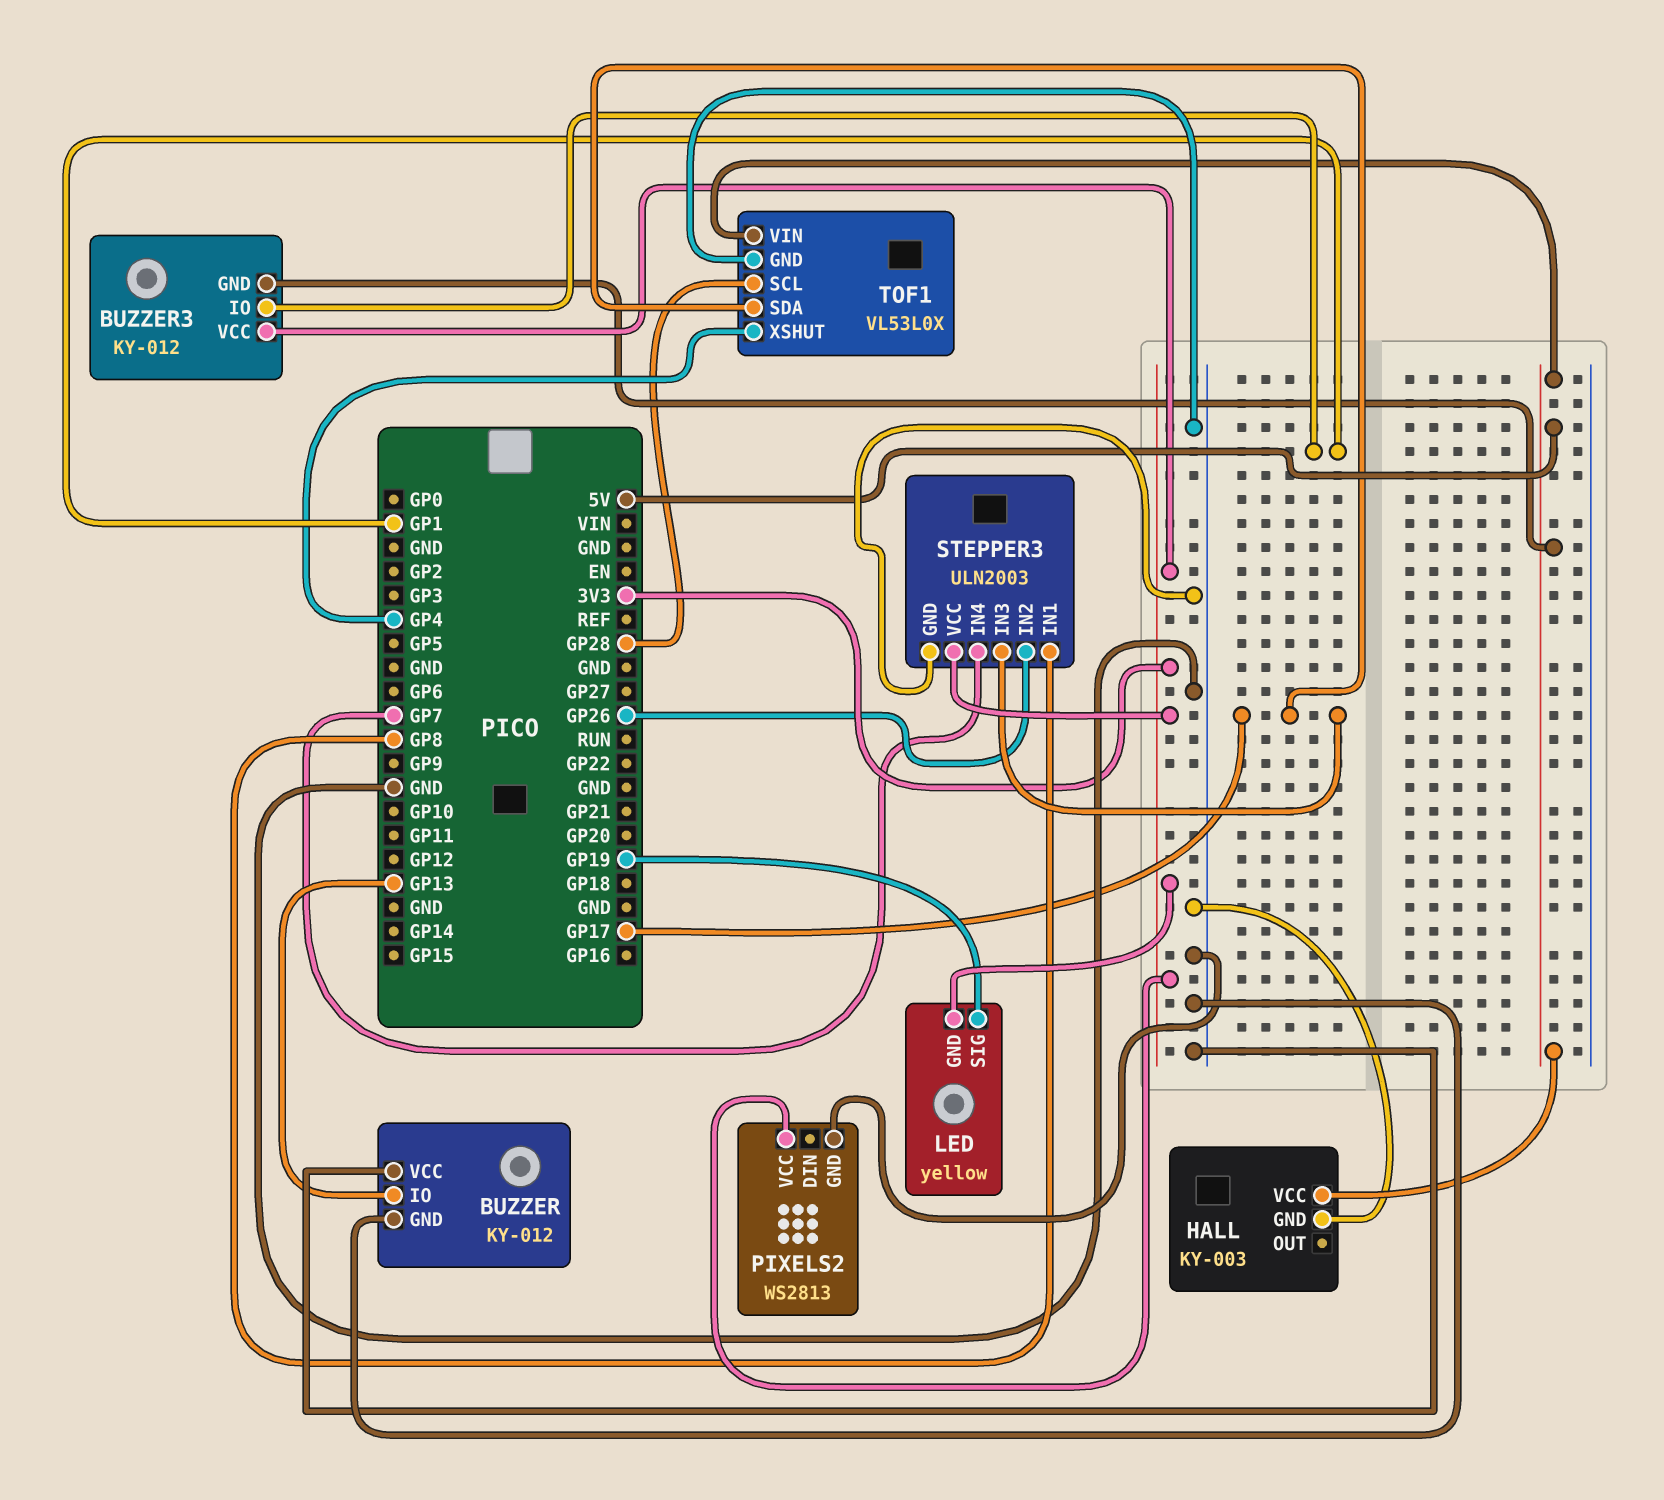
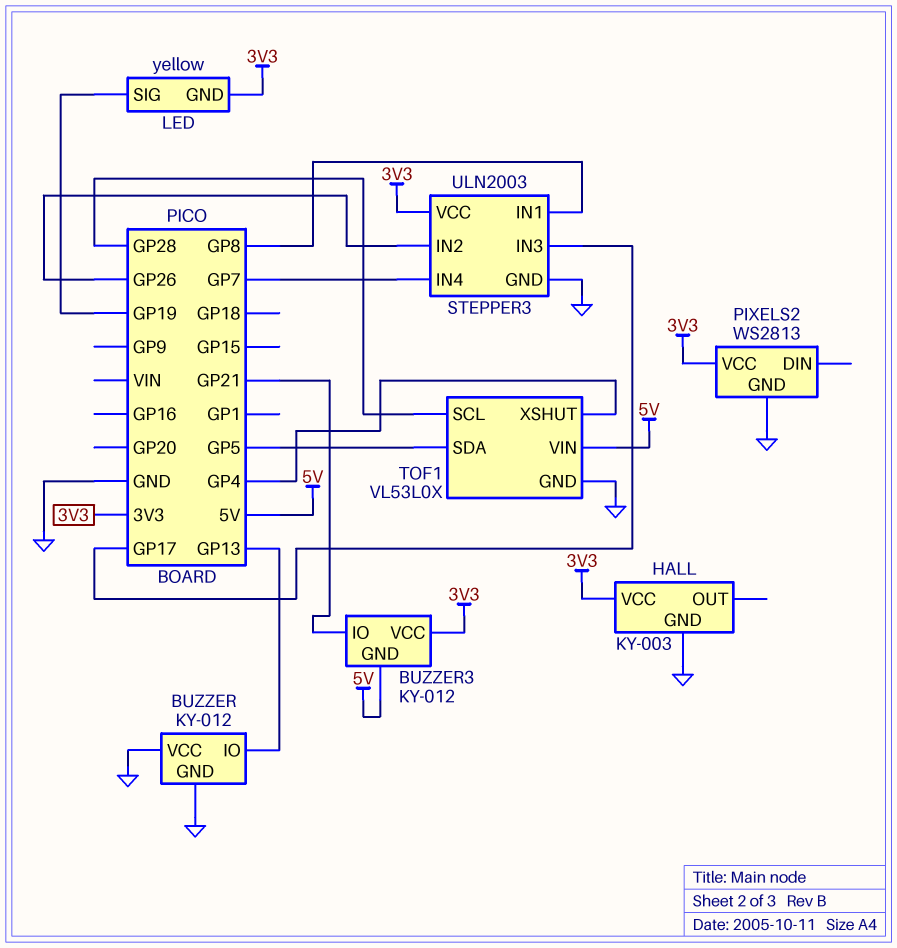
BUZZER3 pin IO: GP1 -> GP21
HALL pin VCC: 5V -> 3V3
TOF1 pin SDA: GP17 -> GP5

